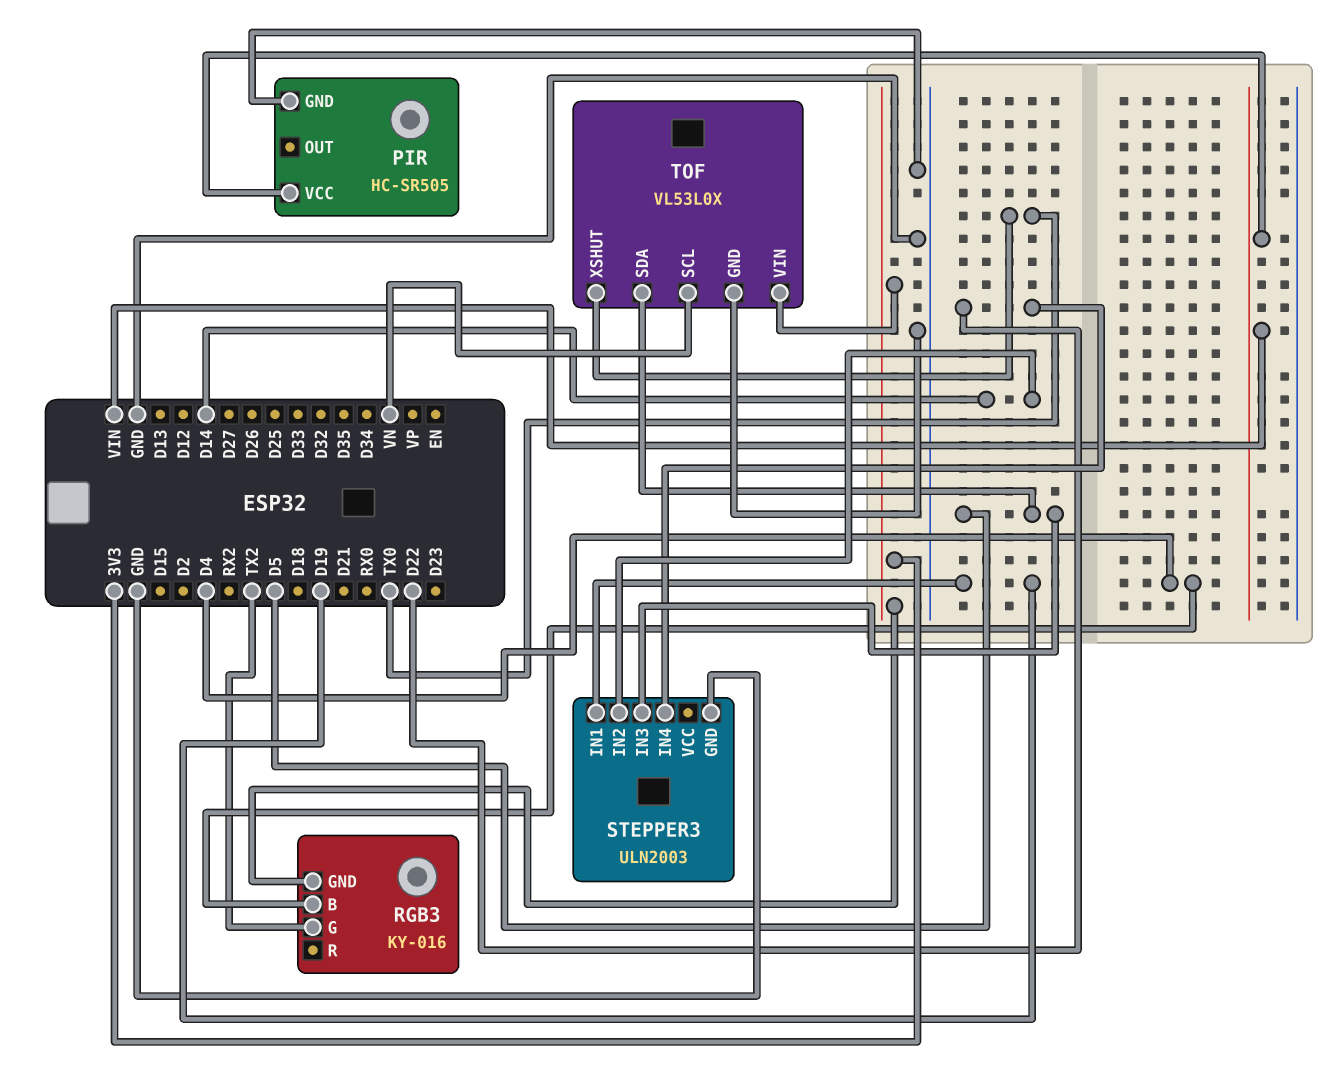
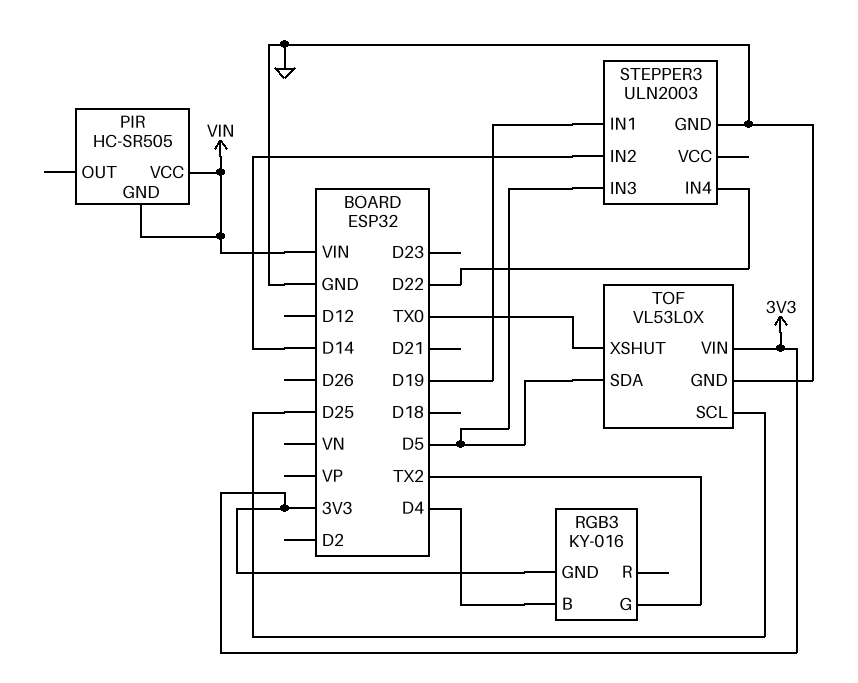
PIR pin GND: GND -> VIN
TOF pin SCL: VN -> D25

